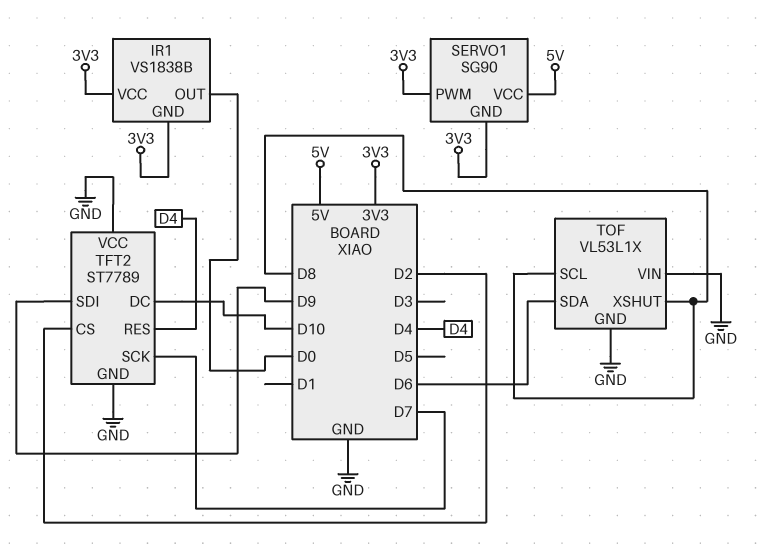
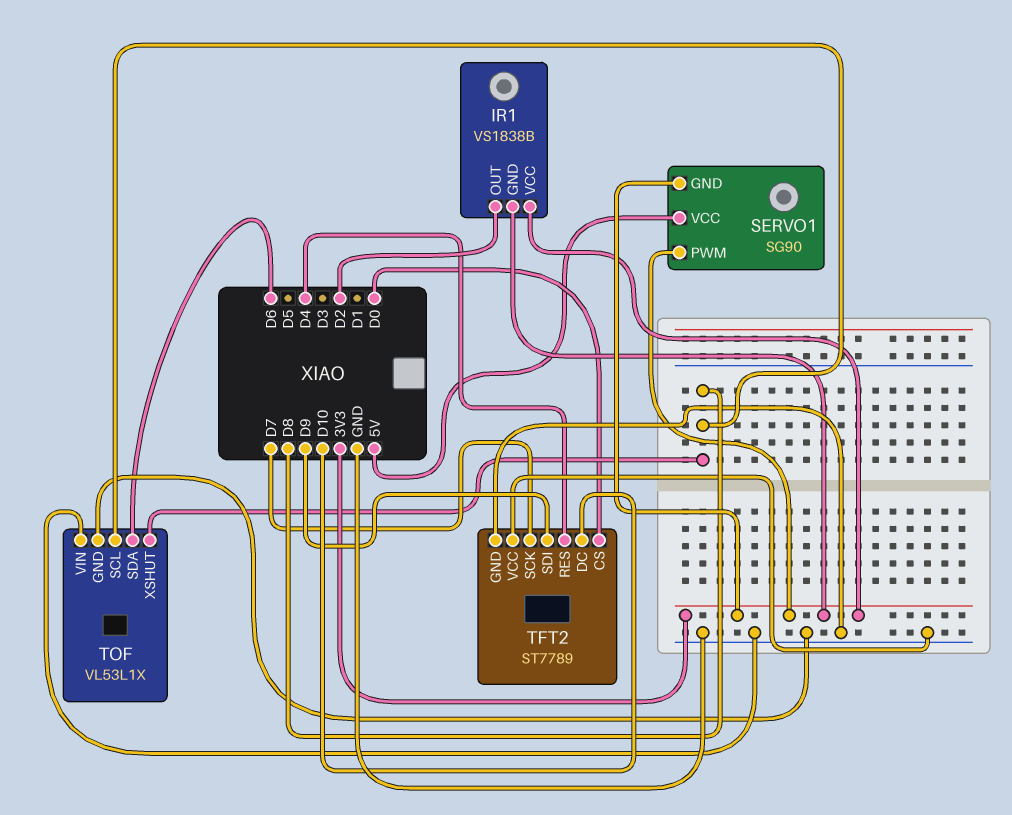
IR1 pin OUT: D0 -> D2
TFT2 pin CS: D2 -> D0

